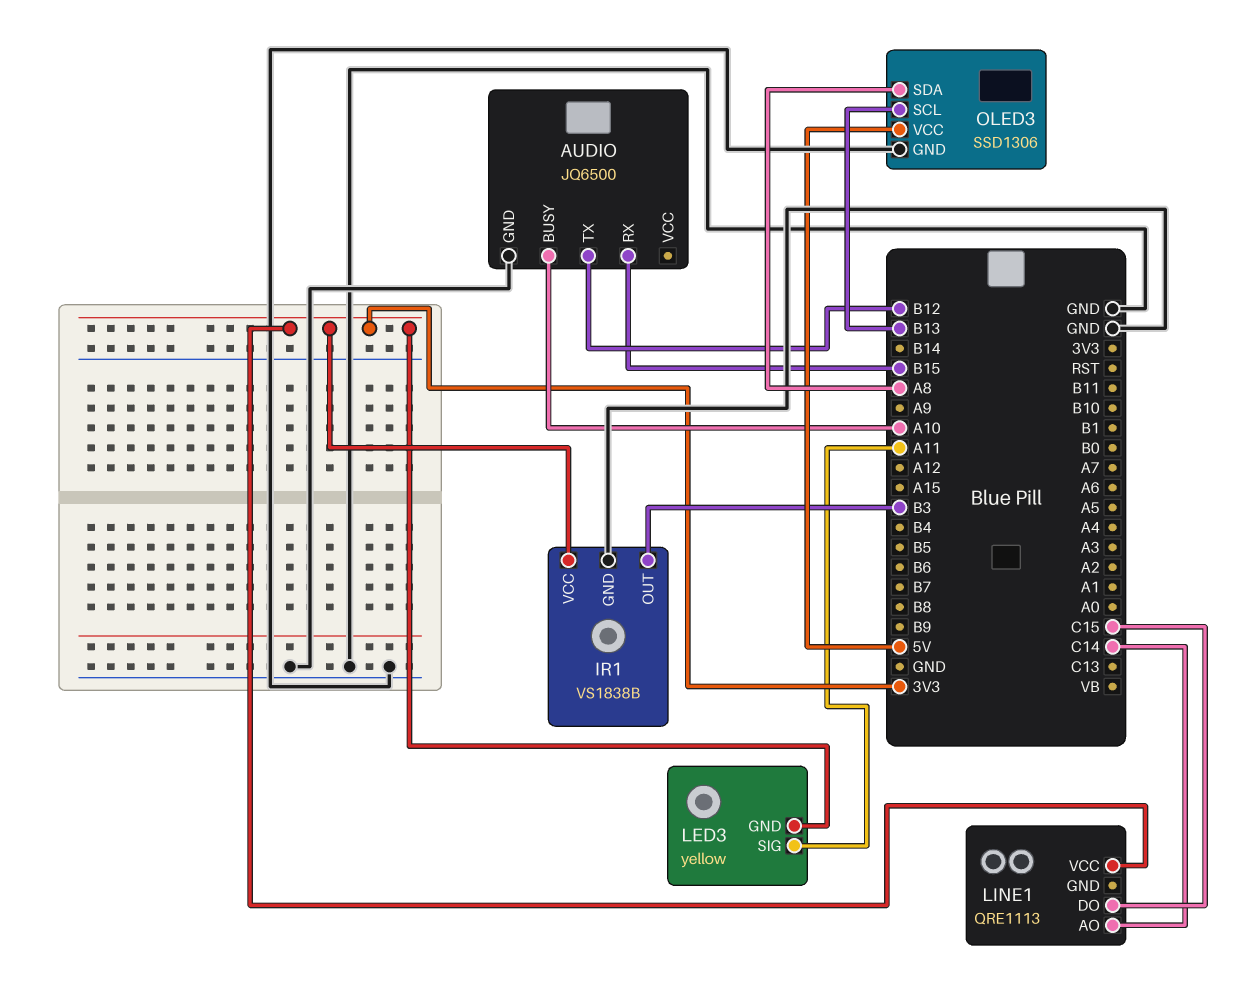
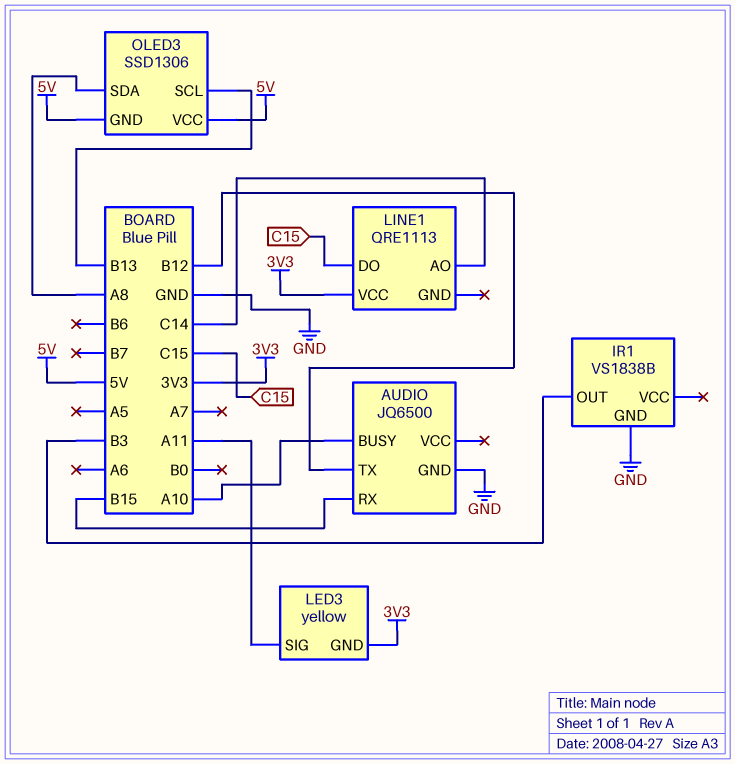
IR1 pin VCC: 3V3 -> none
OLED3 pin GND: GND -> 5V

